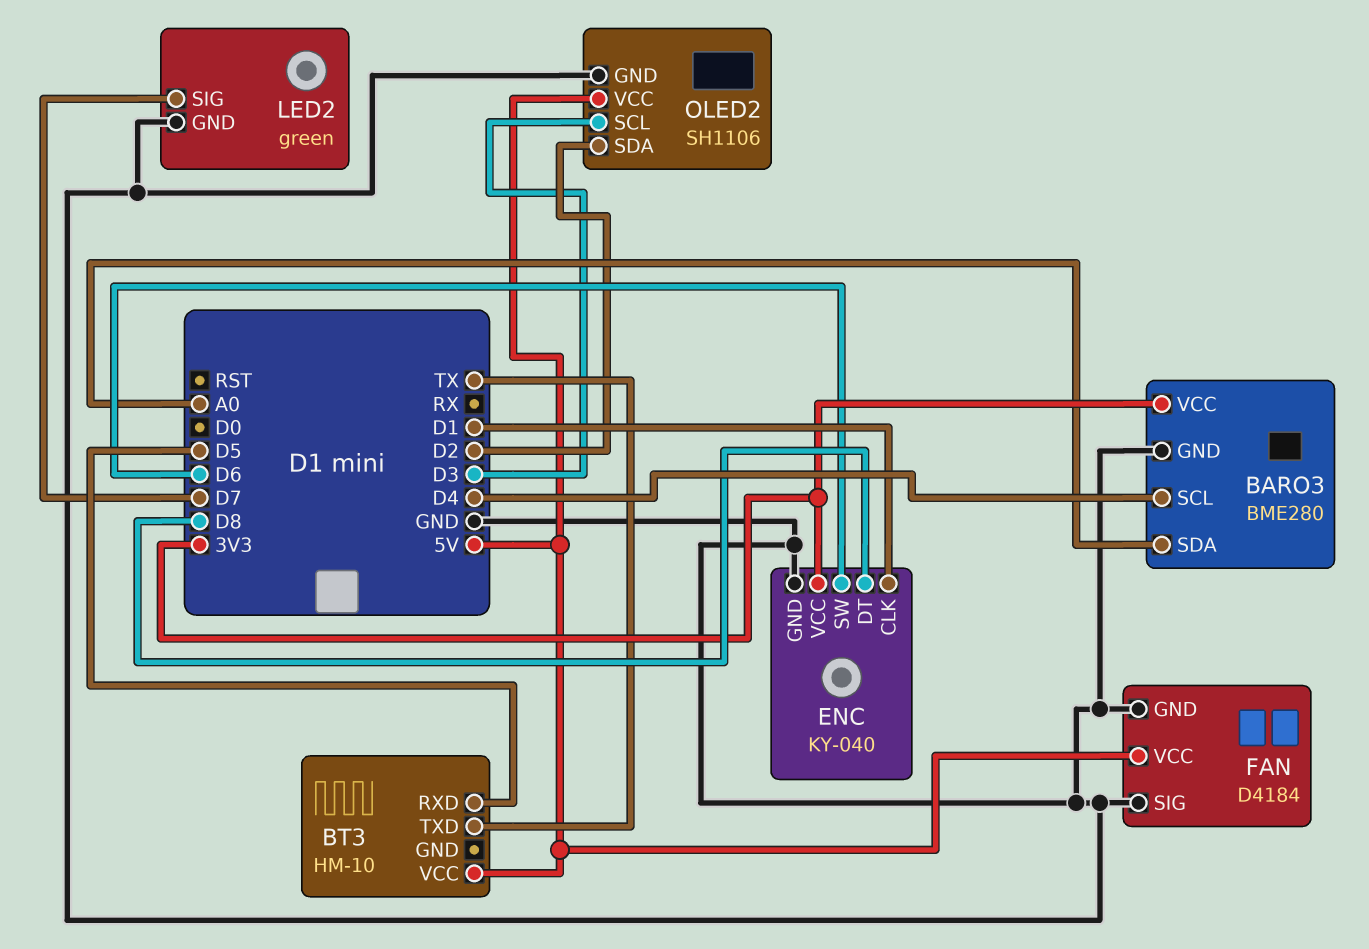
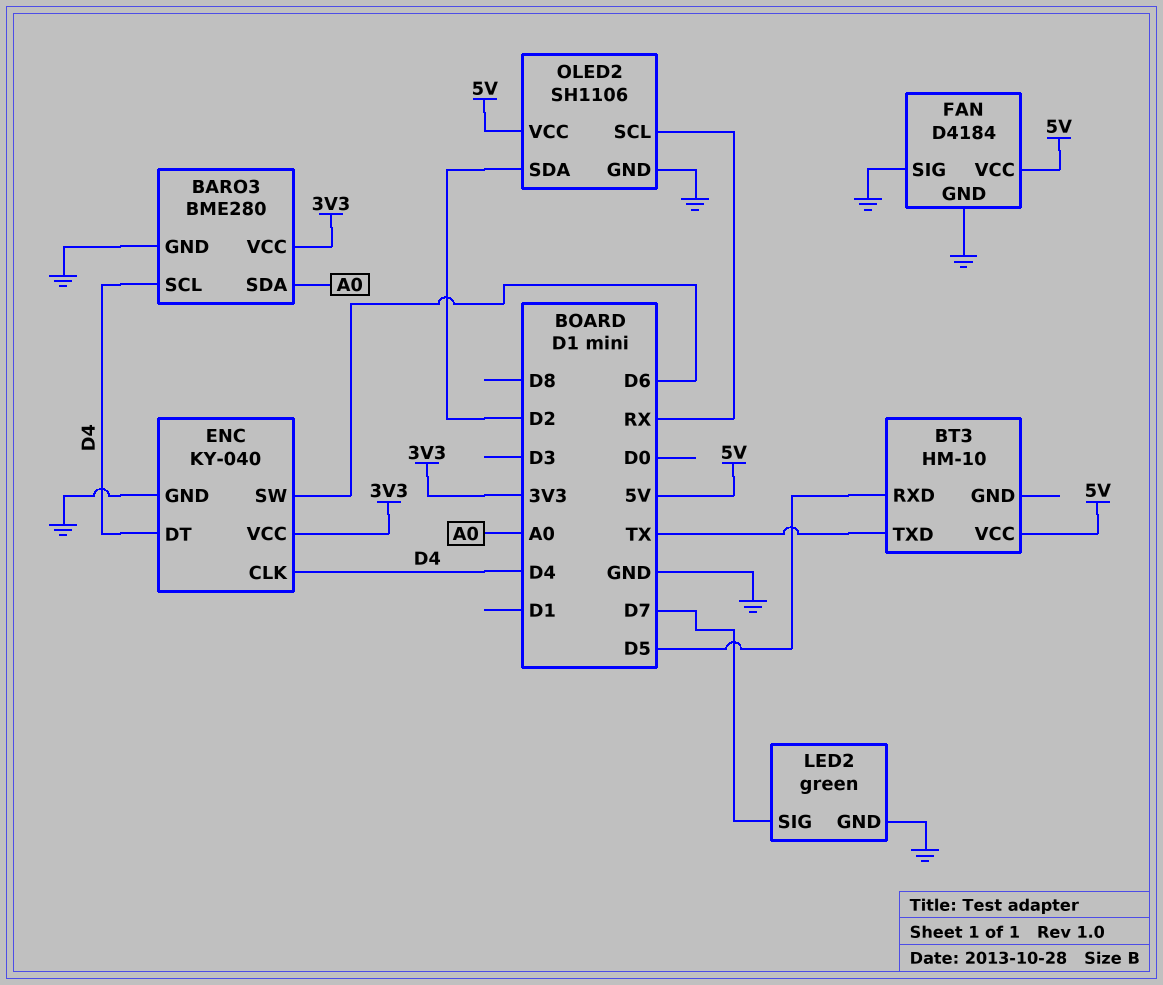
ENC pin CLK: D1 -> D4
ENC pin DT: D8 -> D4
OLED2 pin SCL: D3 -> RX

